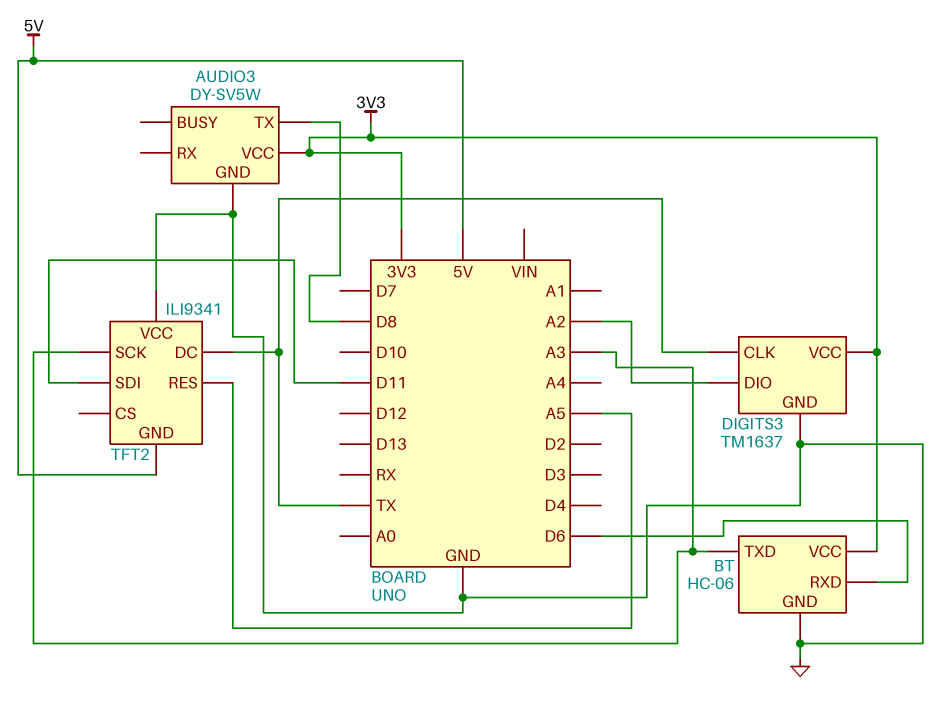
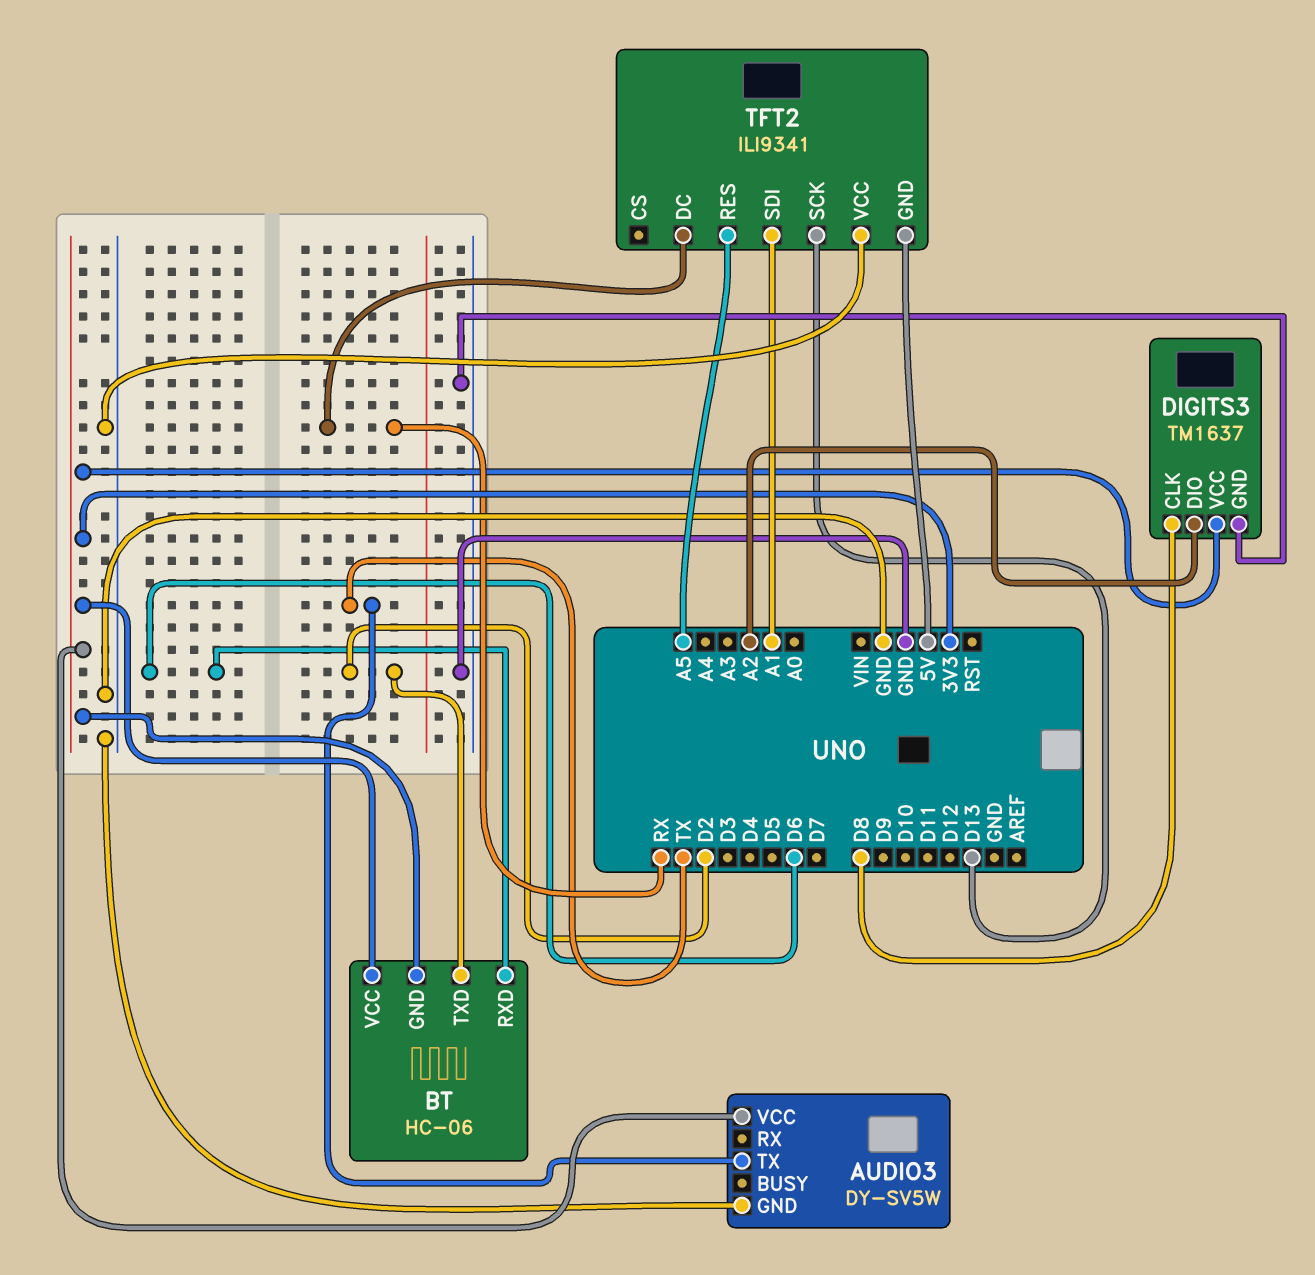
AUDIO3 pin TX: D8 -> TX
BT pin GND: GND -> 3V3
BT pin TXD: A3 -> D2
DIGITS3 pin CLK: TX -> D8
TFT2 pin DC: TX -> RX
TFT2 pin SCK: A3 -> D13
TFT2 pin SDI: D11 -> A1

